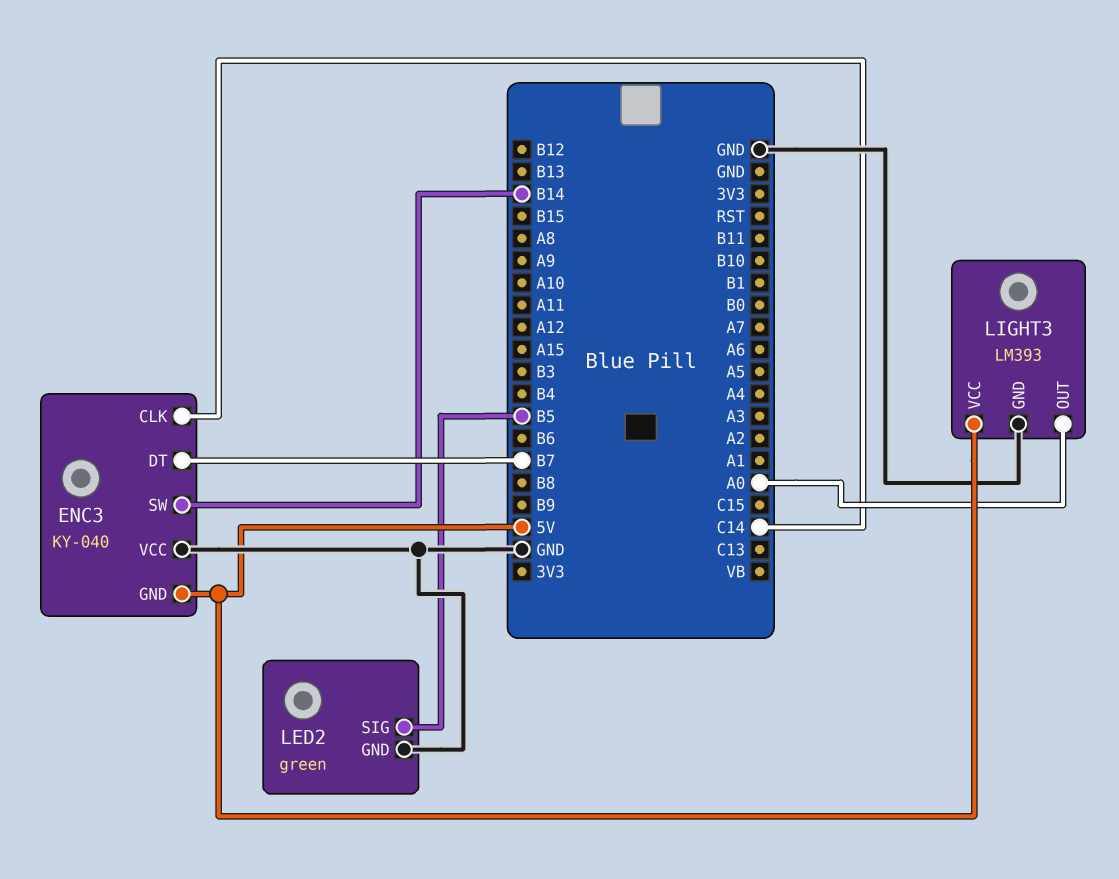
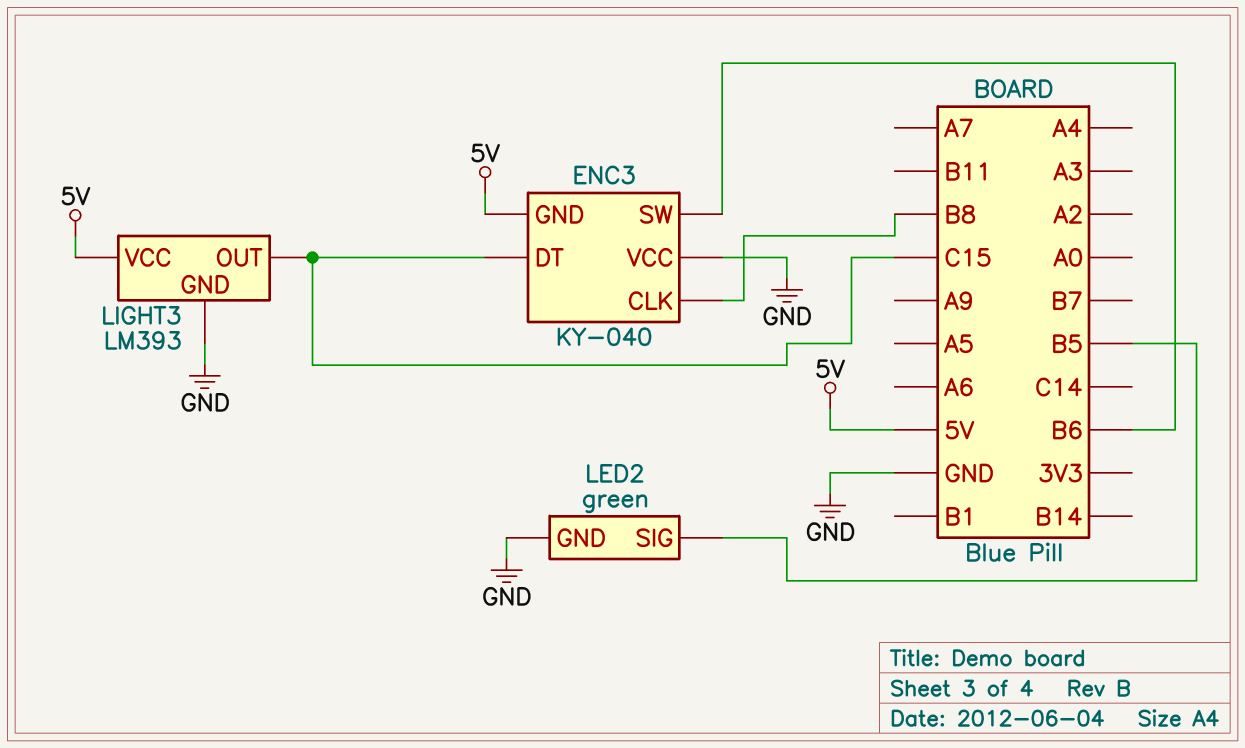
ENC3 pin CLK: C14 -> B8
ENC3 pin DT: B7 -> C15
ENC3 pin SW: B14 -> B6
LIGHT3 pin OUT: A0 -> C15

